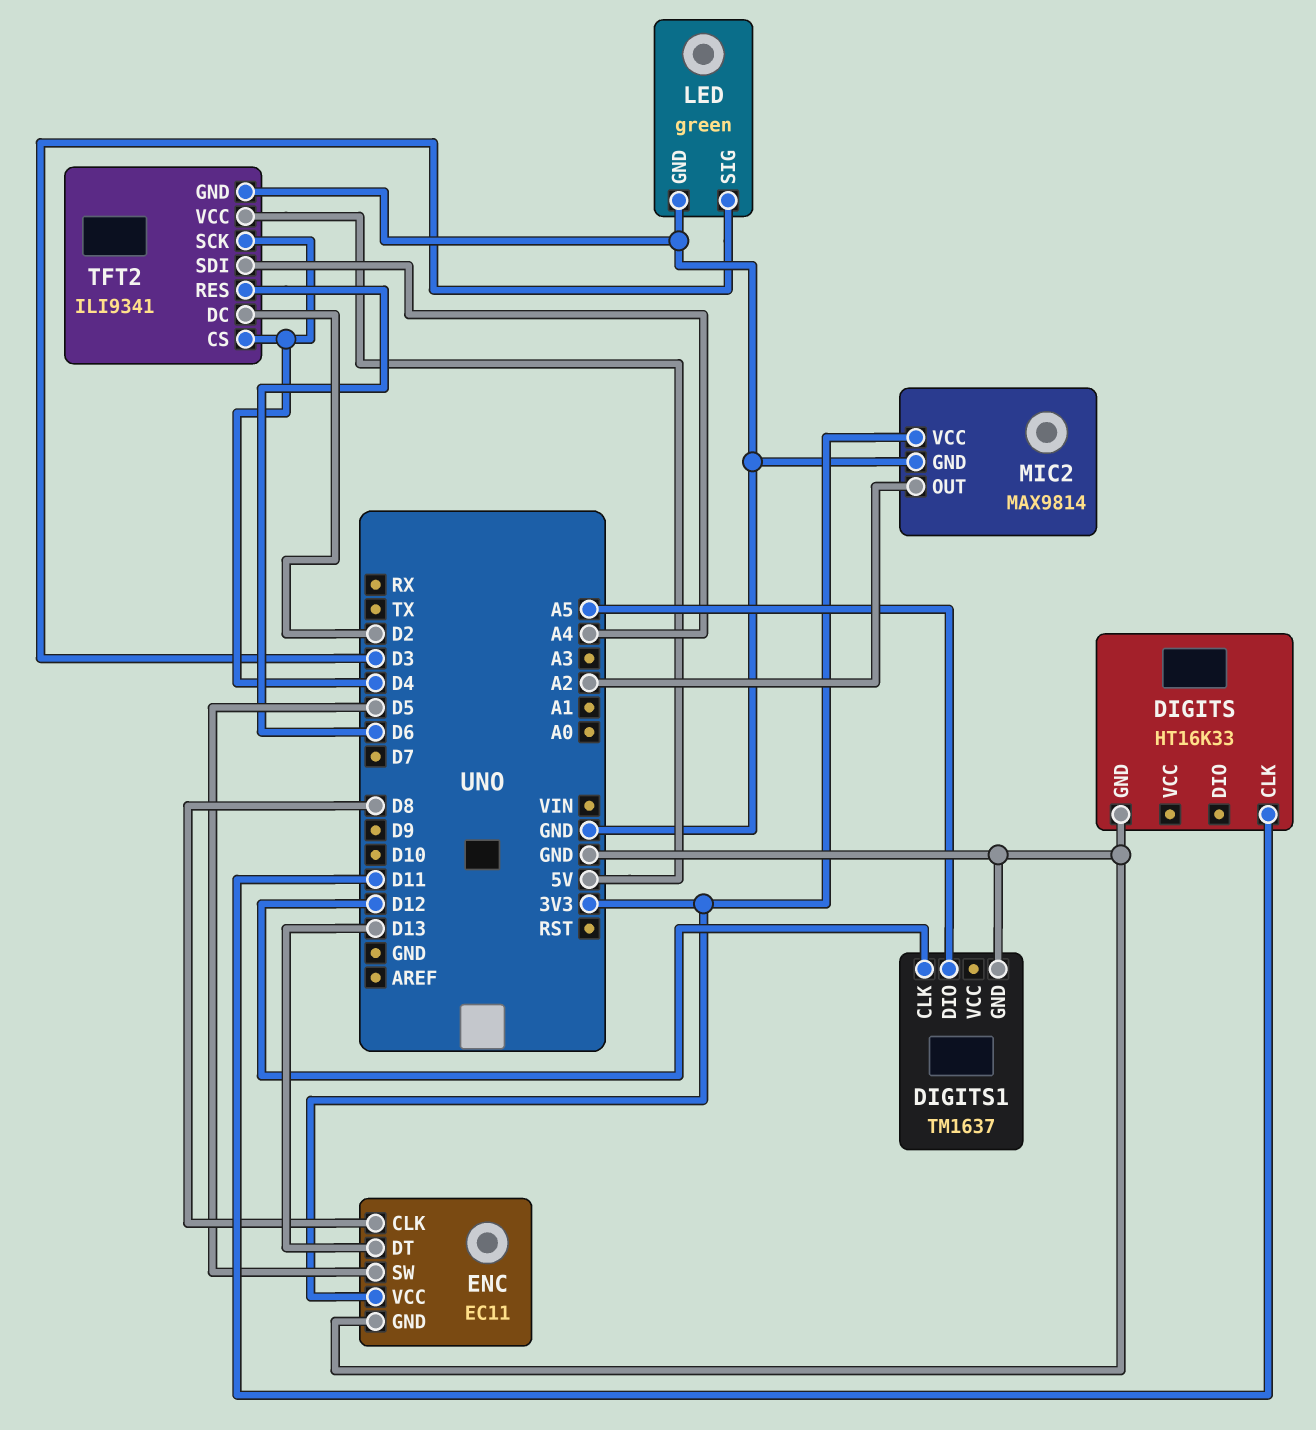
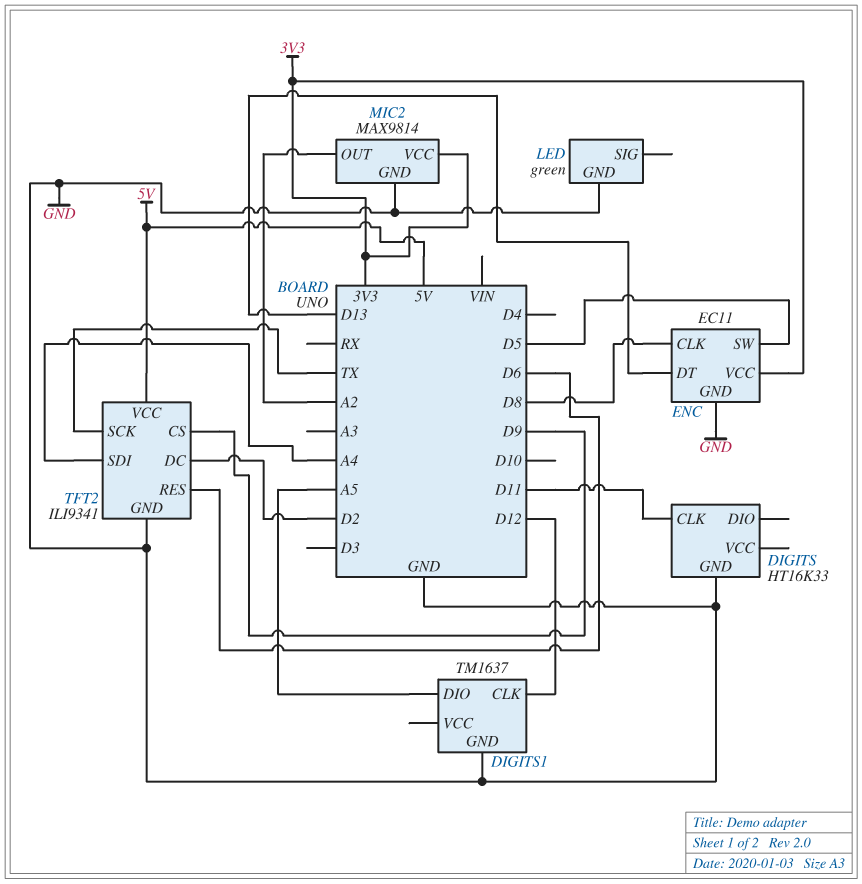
LED pin SIG: D3 -> none
TFT2 pin CS: D4 -> D9
TFT2 pin SCK: D4 -> TX

